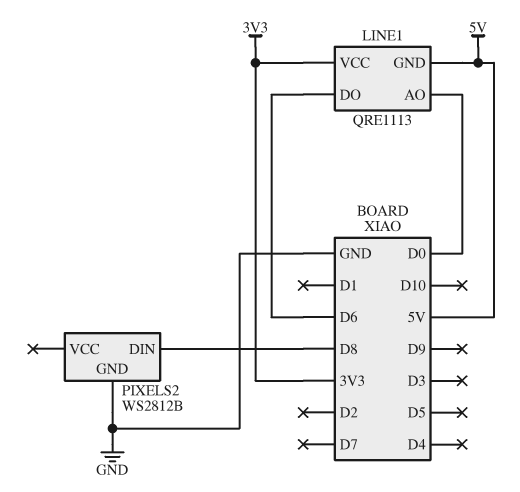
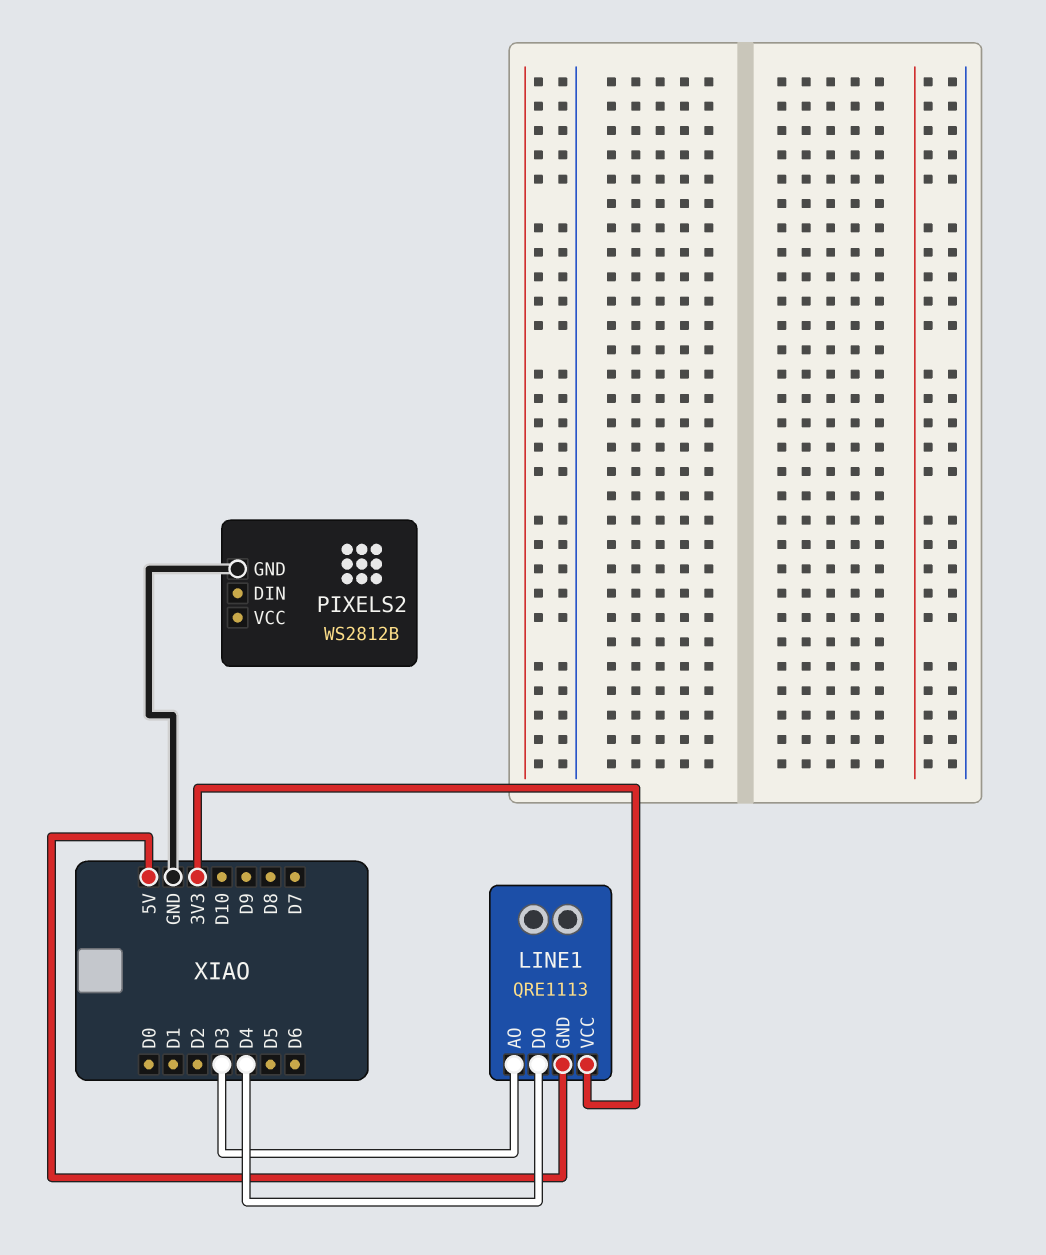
LINE1 pin AO: D0 -> D3
LINE1 pin DO: D6 -> D4
PIXELS2 pin DIN: D8 -> none

